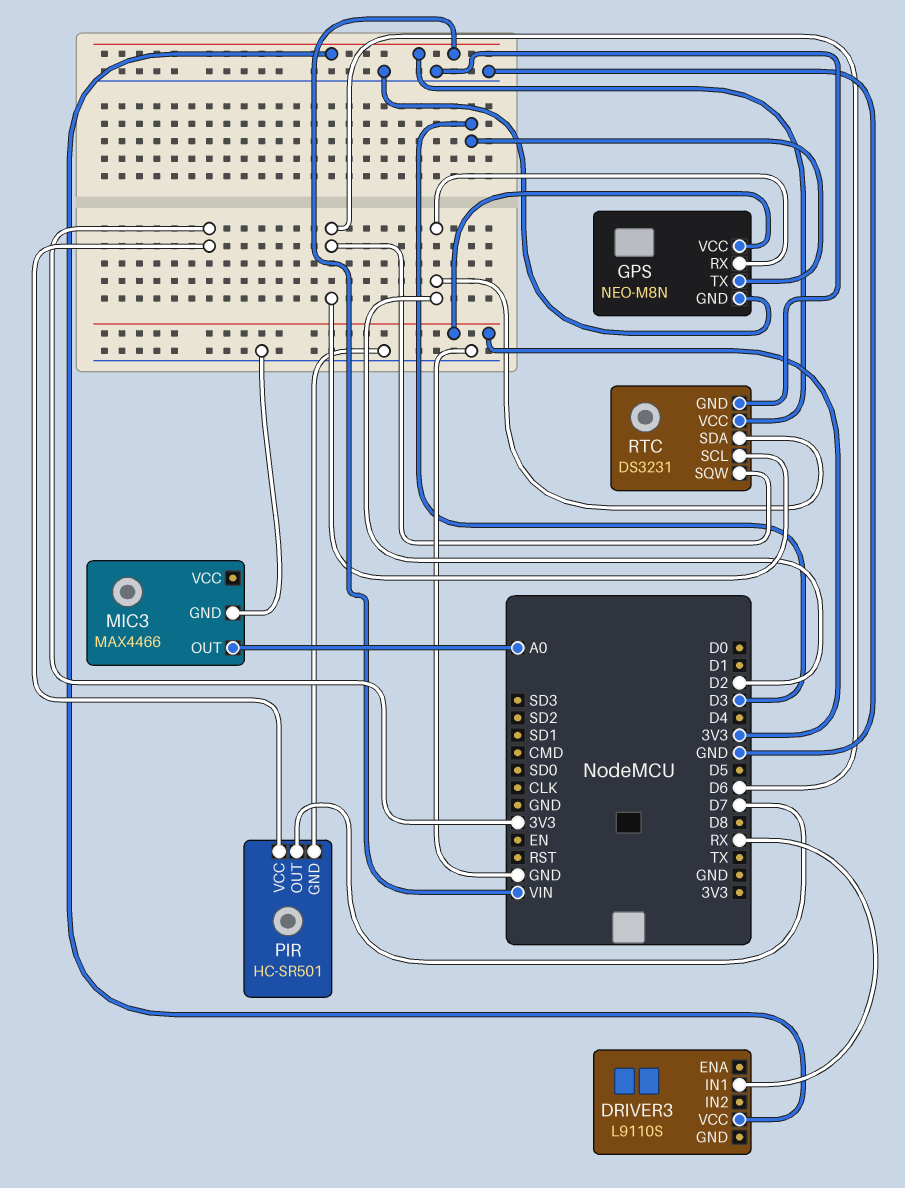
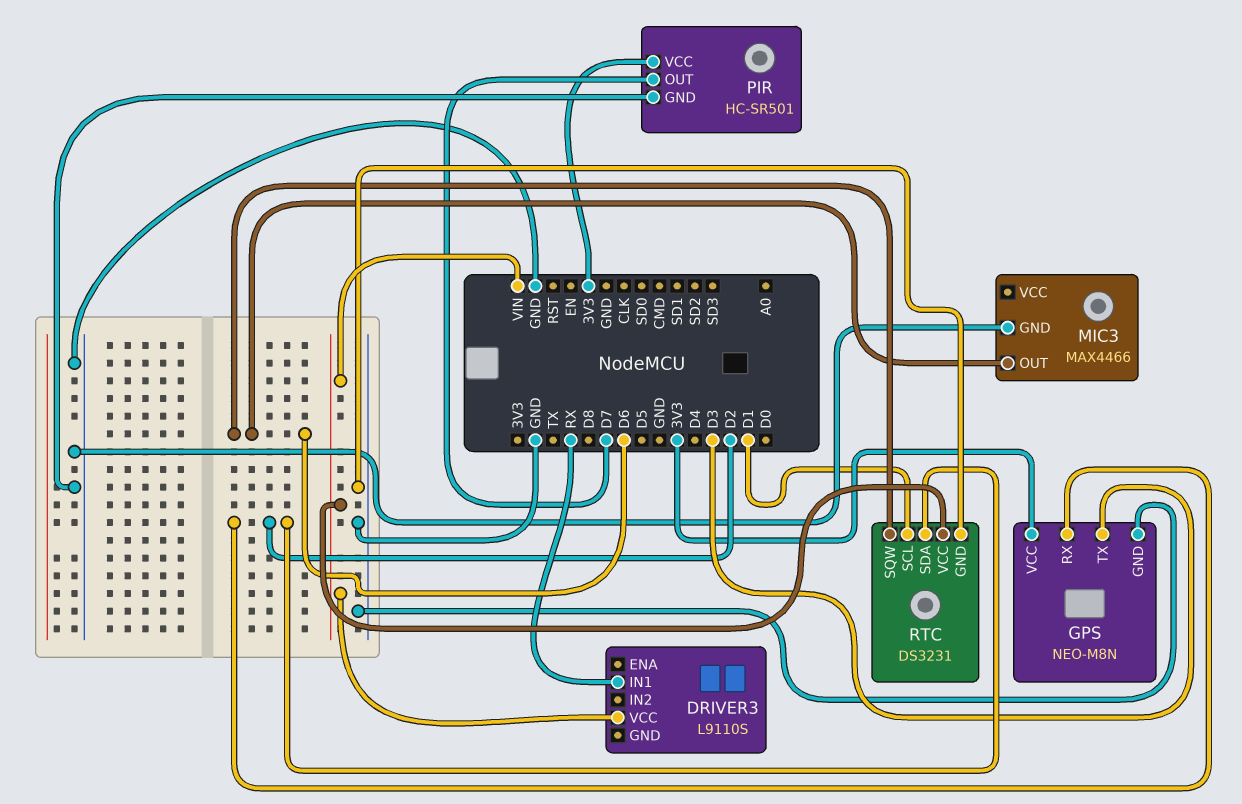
MIC3 pin OUT: A0 -> D6
RTC pin SCL: D6 -> D1

